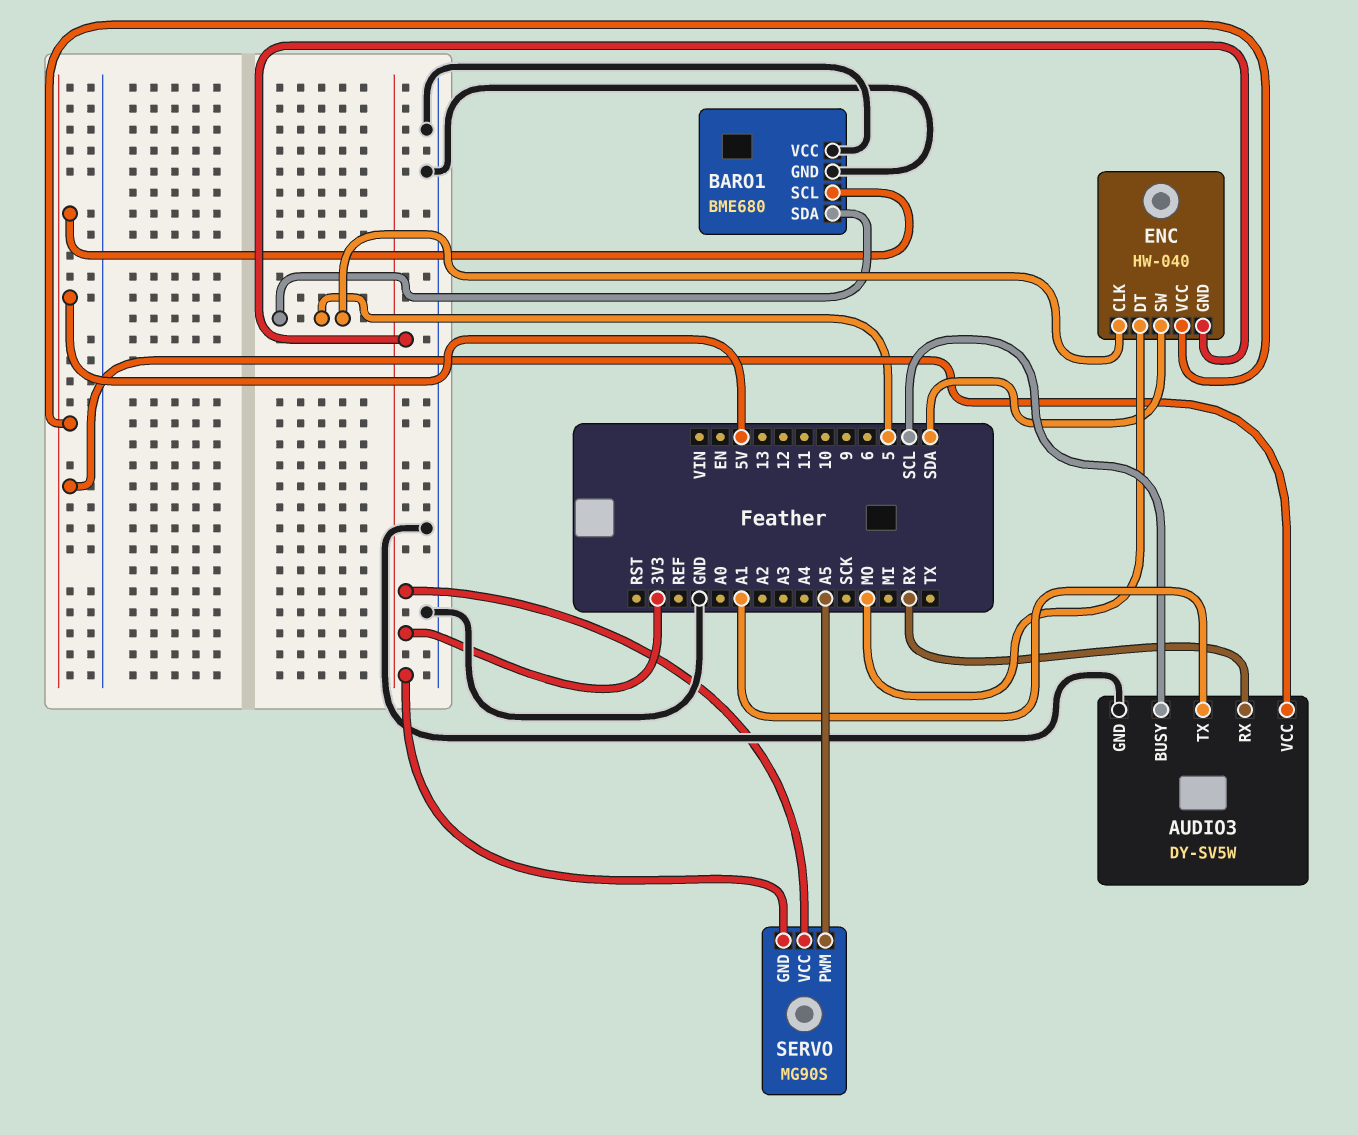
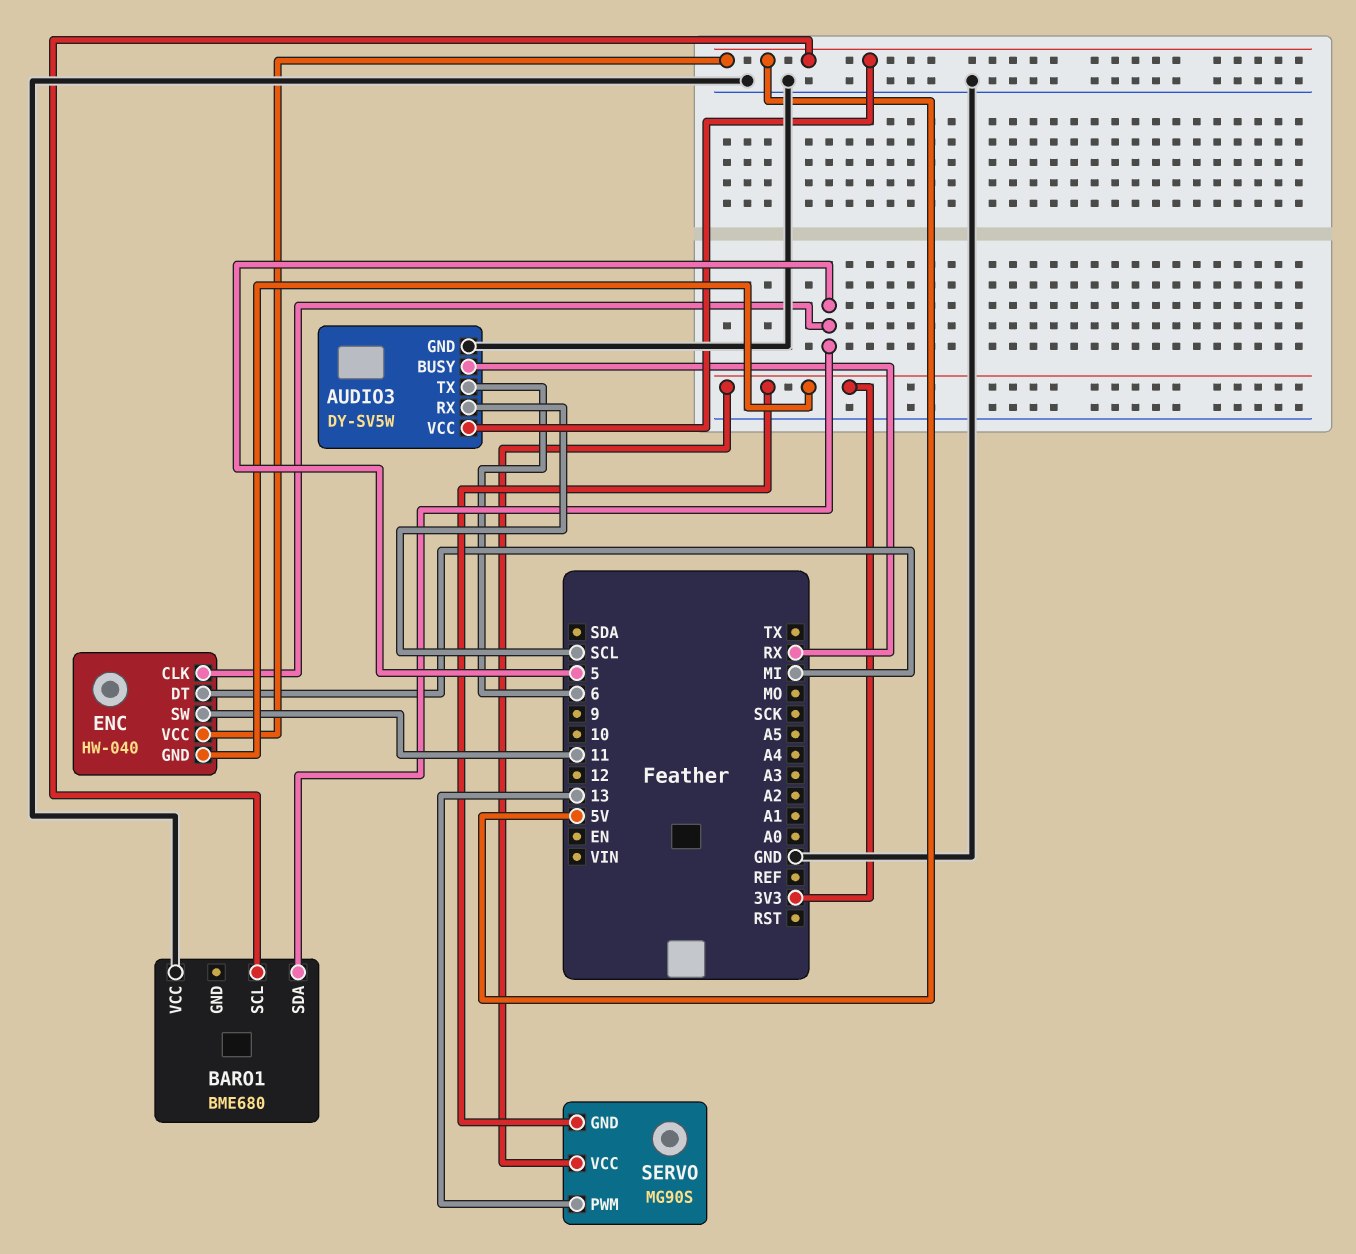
AUDIO3 pin BUSY: SCL -> RX
AUDIO3 pin RX: RX -> SCL
AUDIO3 pin TX: A1 -> 6
BARO1 pin GND: GND -> none
ENC pin DT: MO -> MI
ENC pin SW: SDA -> 11
SERVO pin PWM: A5 -> 13

